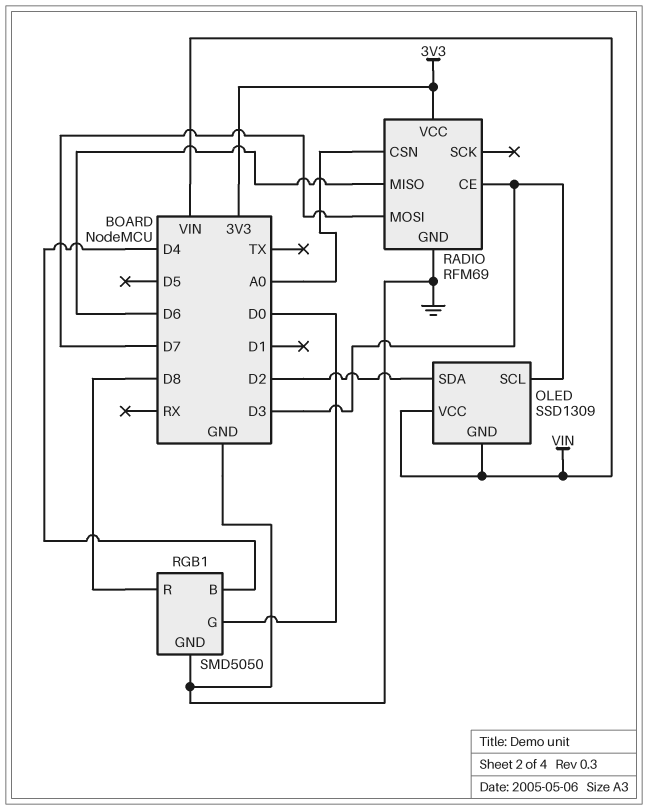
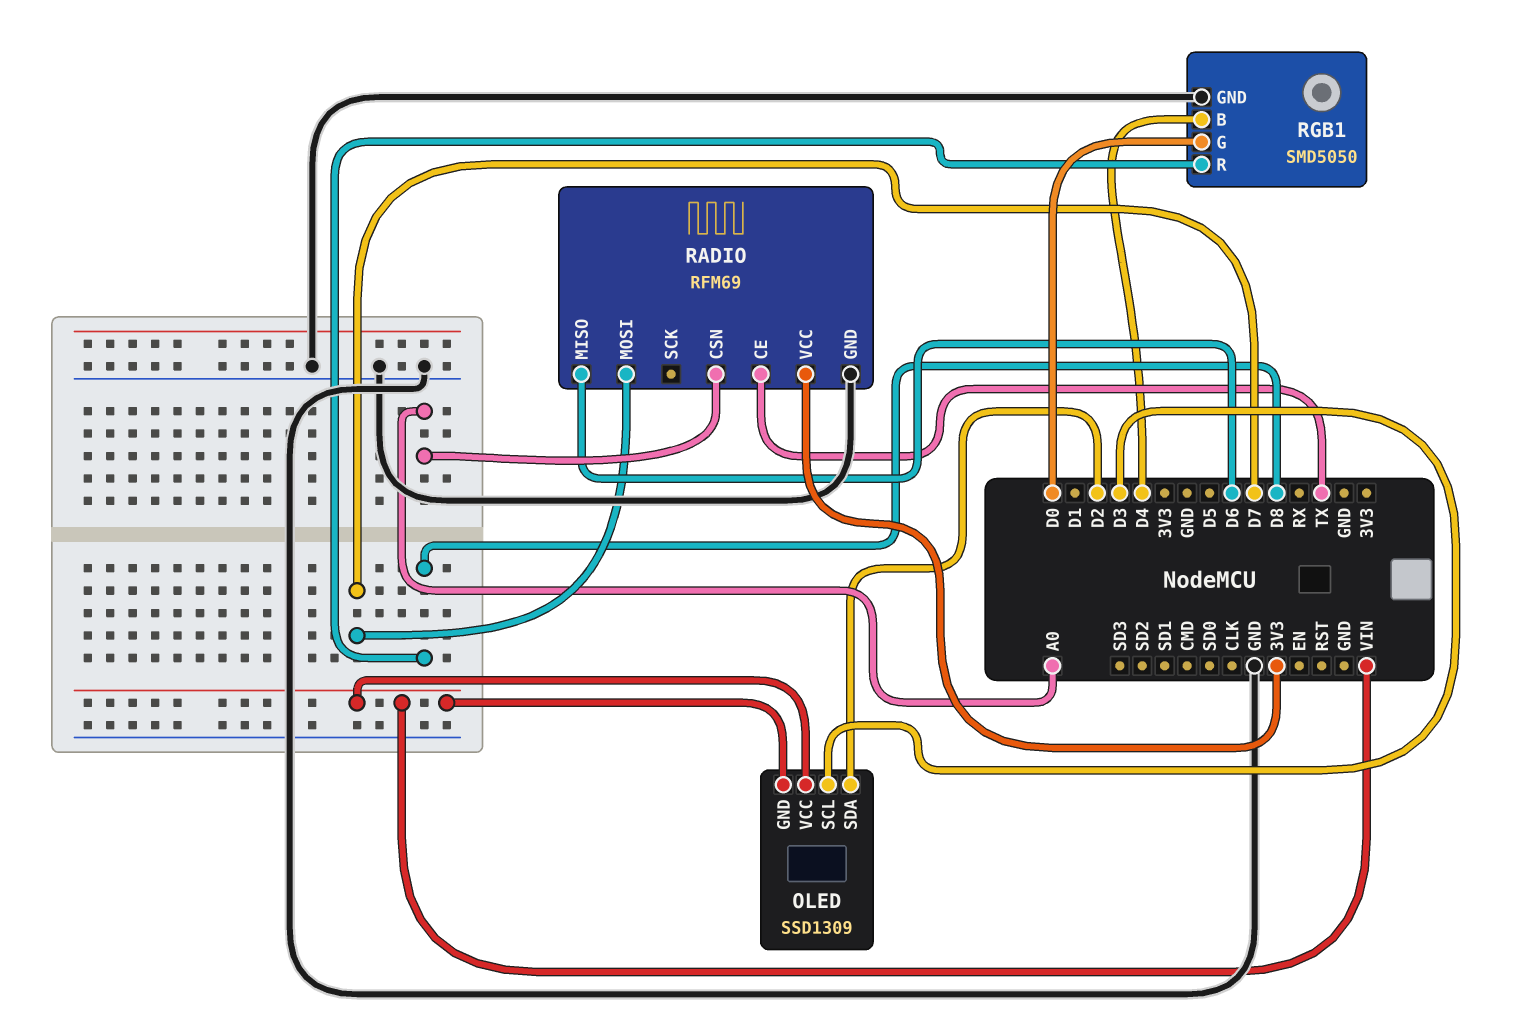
RADIO pin CE: D3 -> TX

